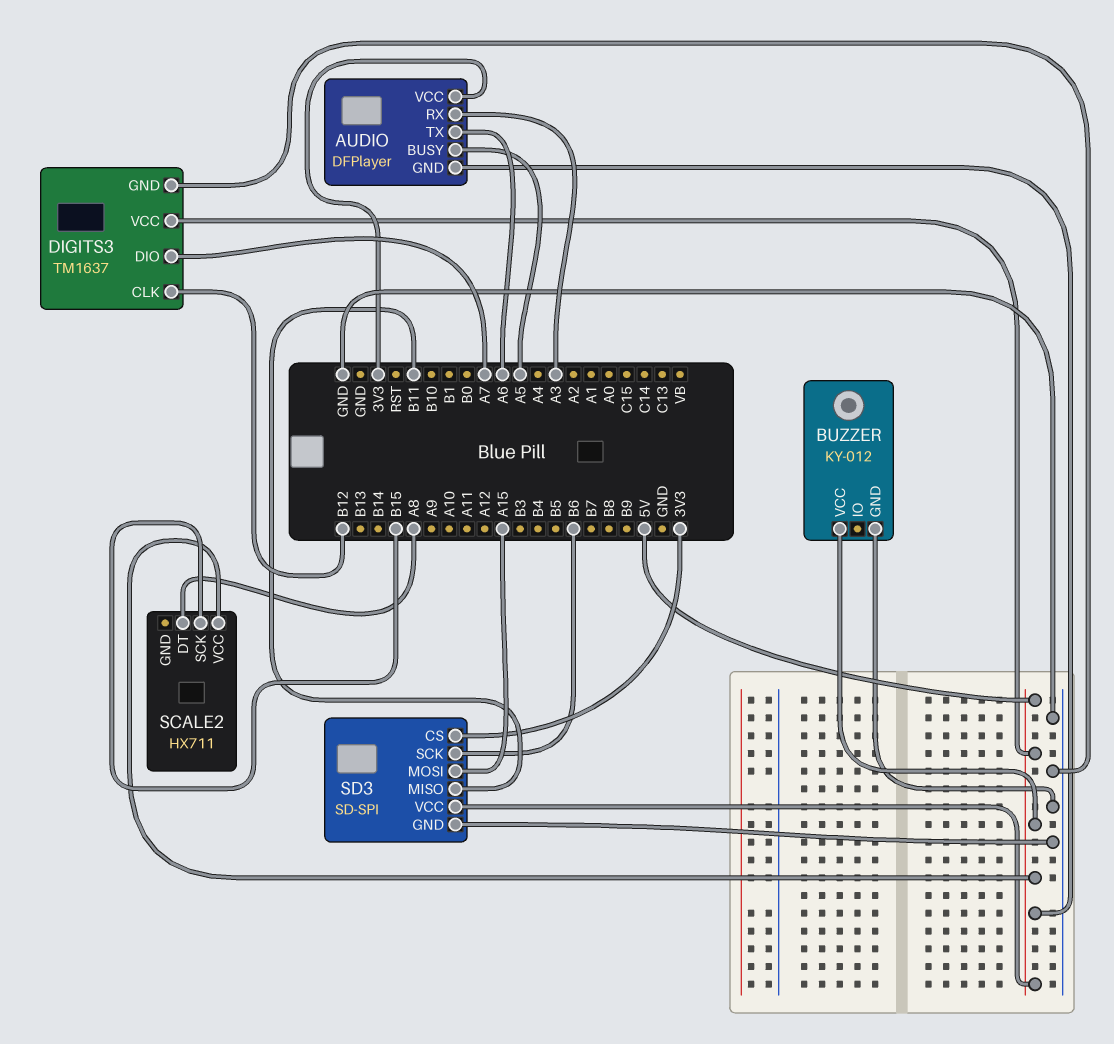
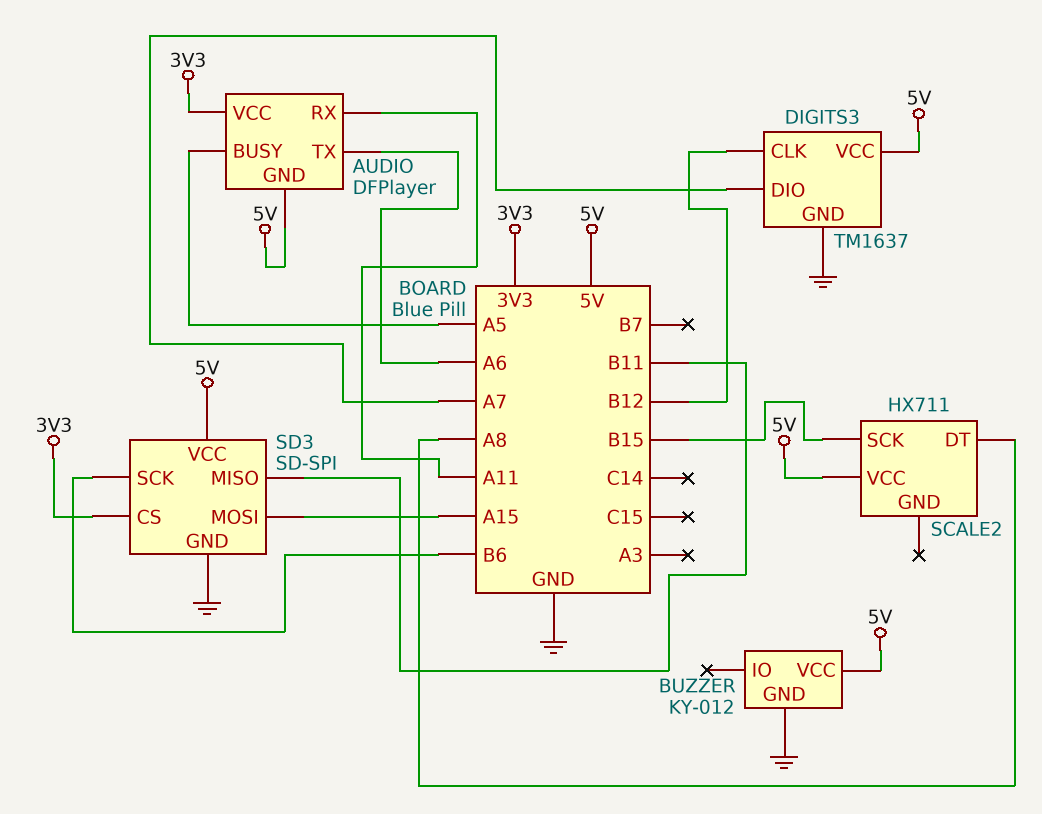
AUDIO pin RX: A3 -> A11

